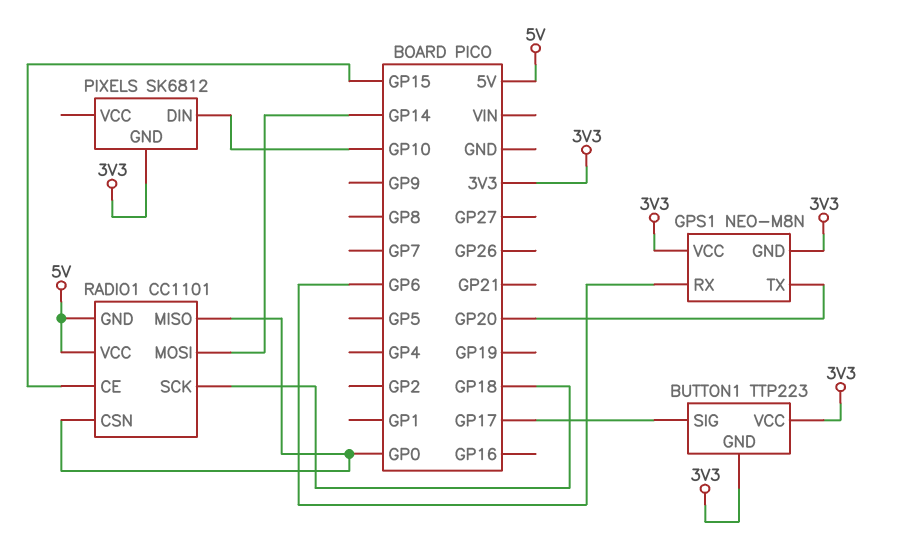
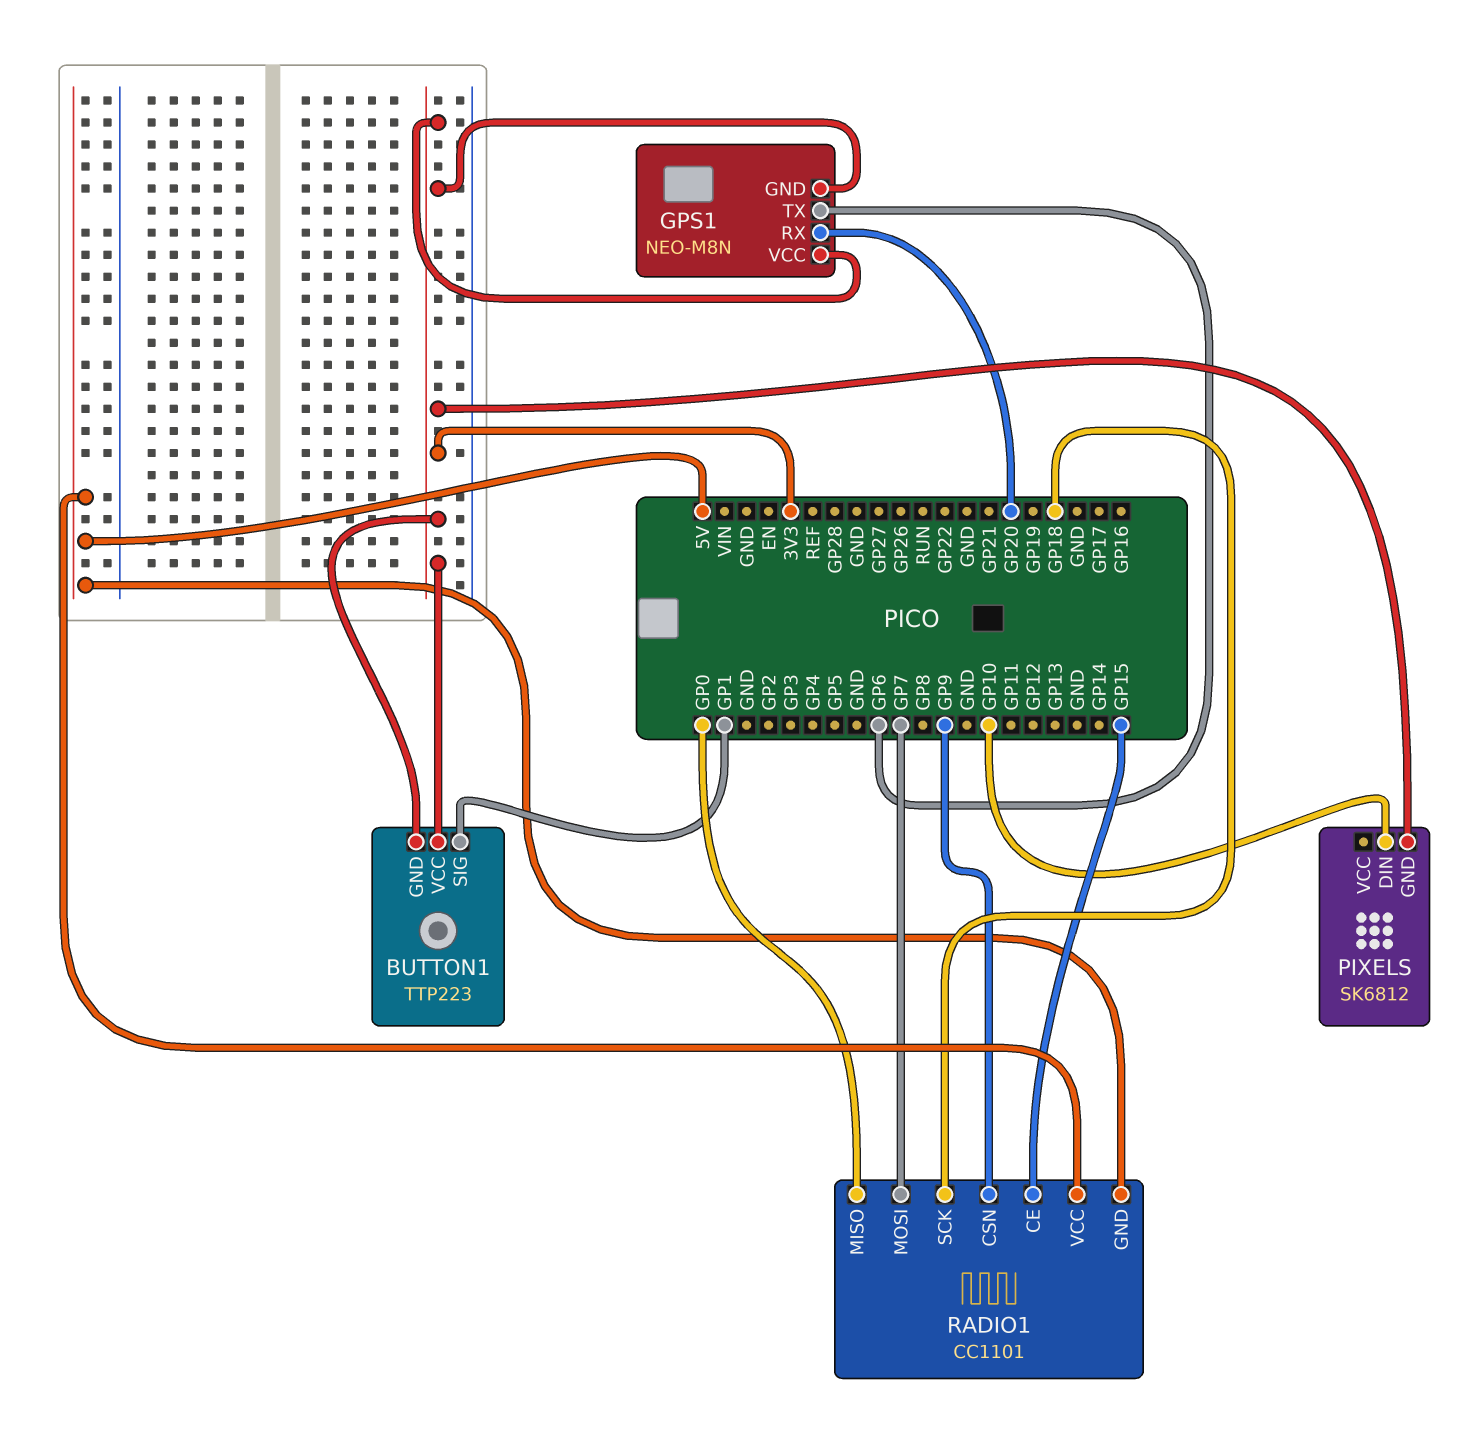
BUTTON1 pin SIG: GP17 -> GP1
GPS1 pin RX: GP6 -> GP20
GPS1 pin TX: GP20 -> GP6
RADIO1 pin CSN: GP0 -> GP9
RADIO1 pin MOSI: GP14 -> GP7

